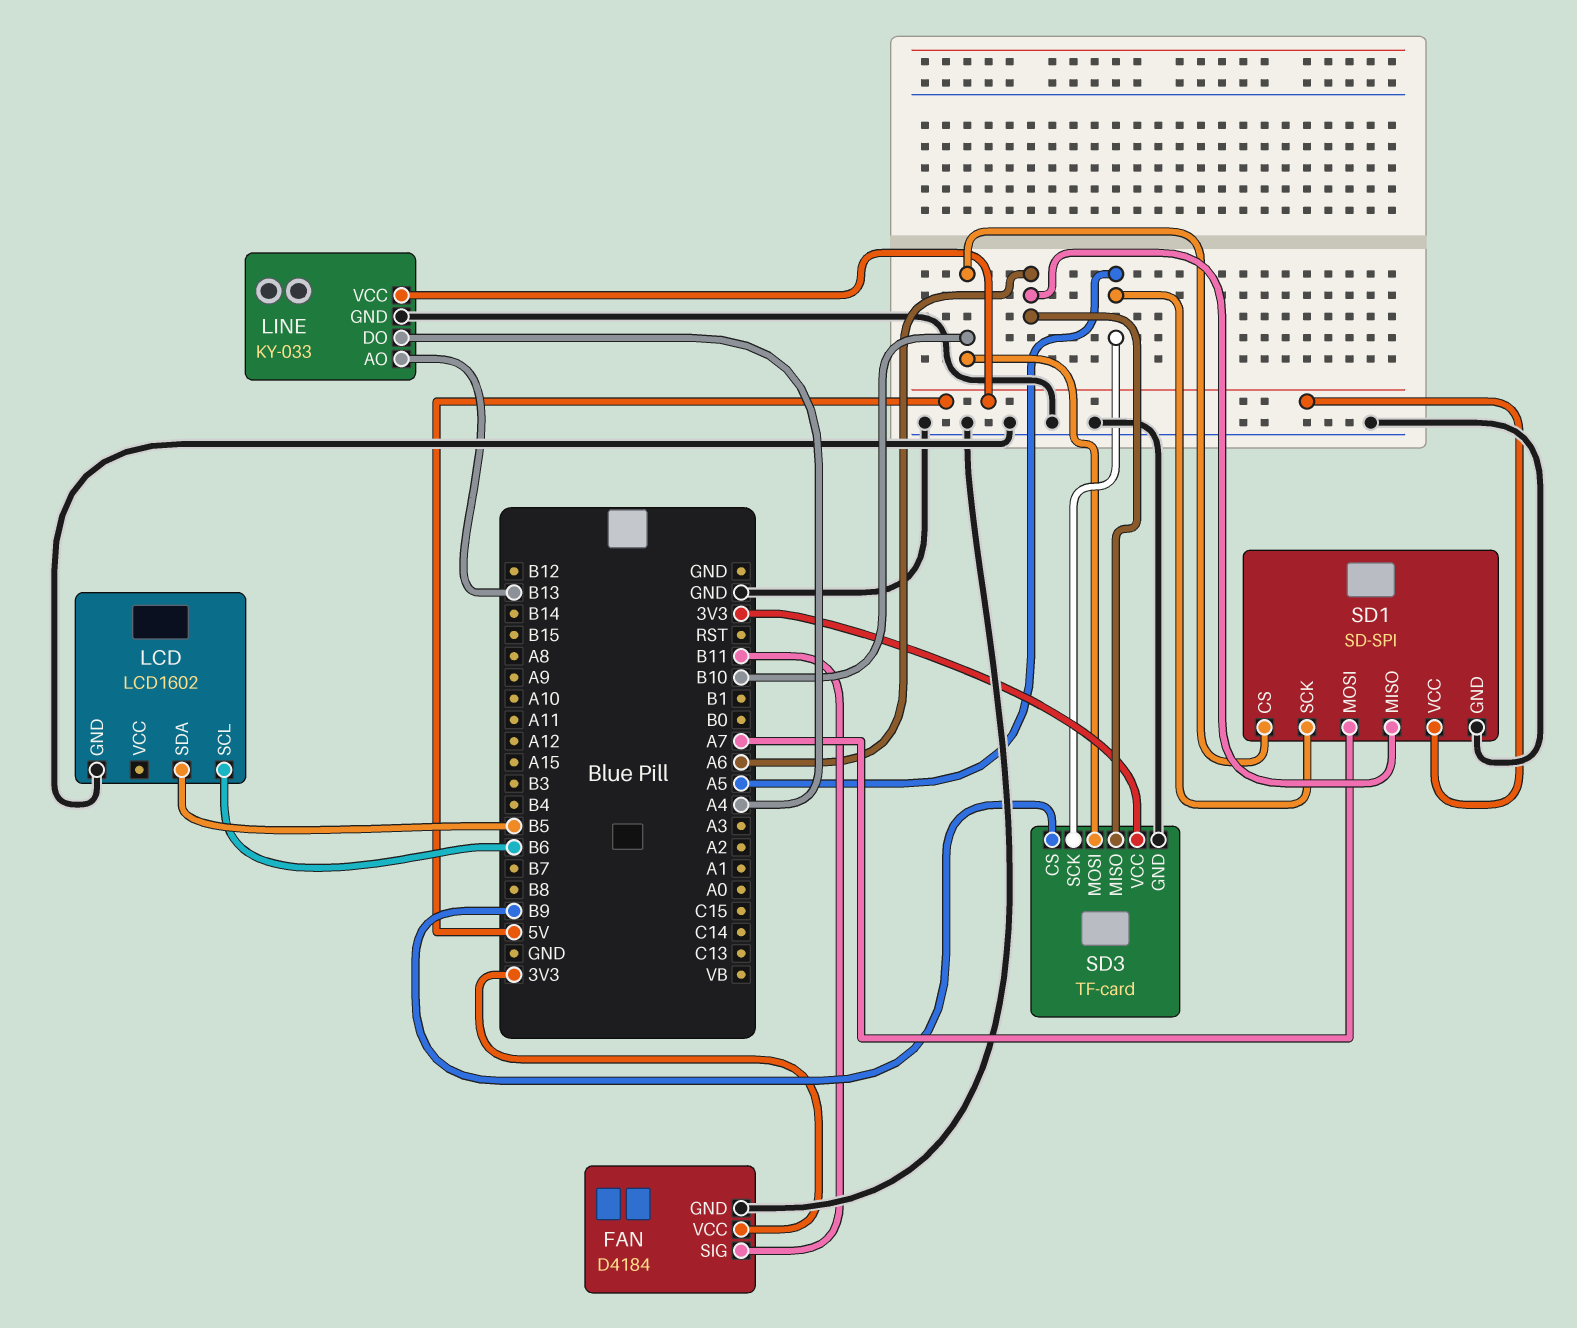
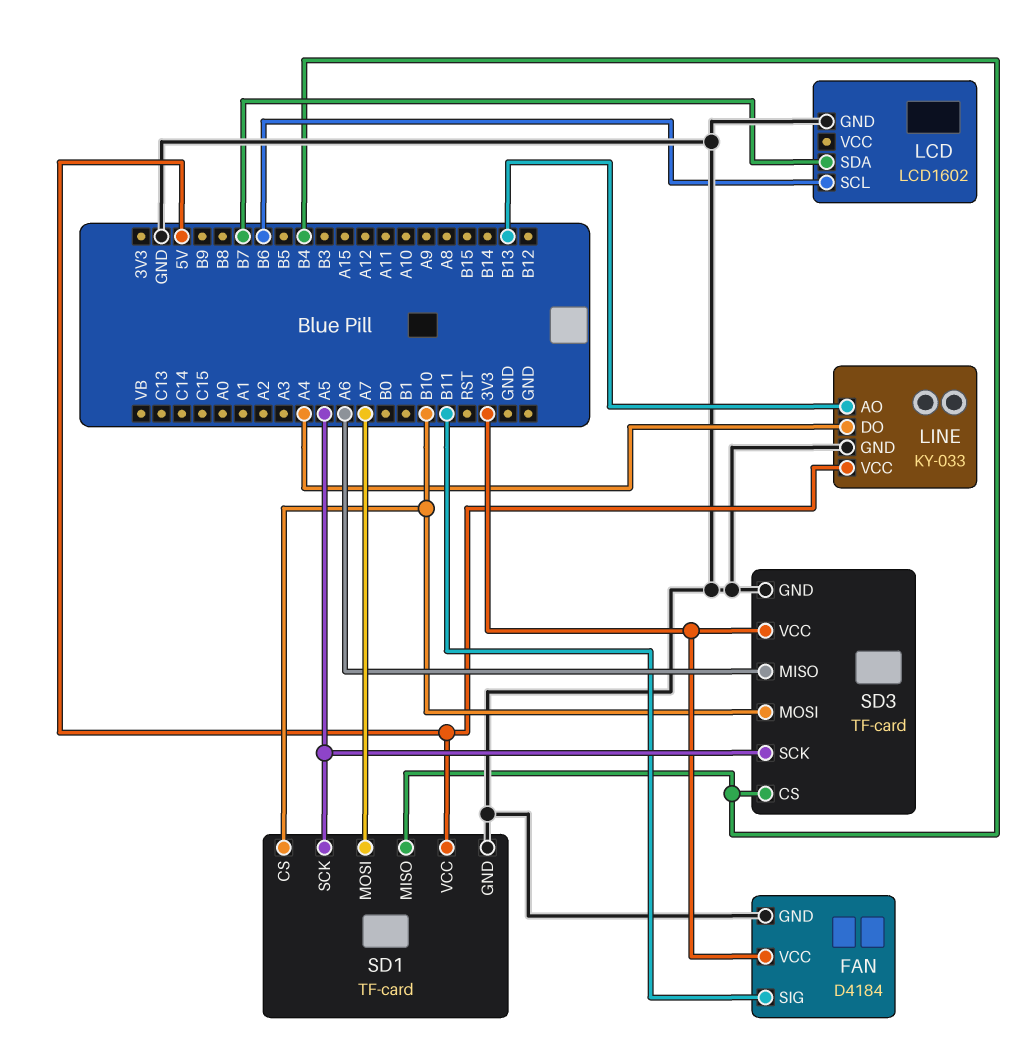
LCD pin SDA: B5 -> B7
SD1: SD-SPI -> TF-card
SD1 pin MISO: A6 -> B4
SD3 pin CS: B9 -> B4

